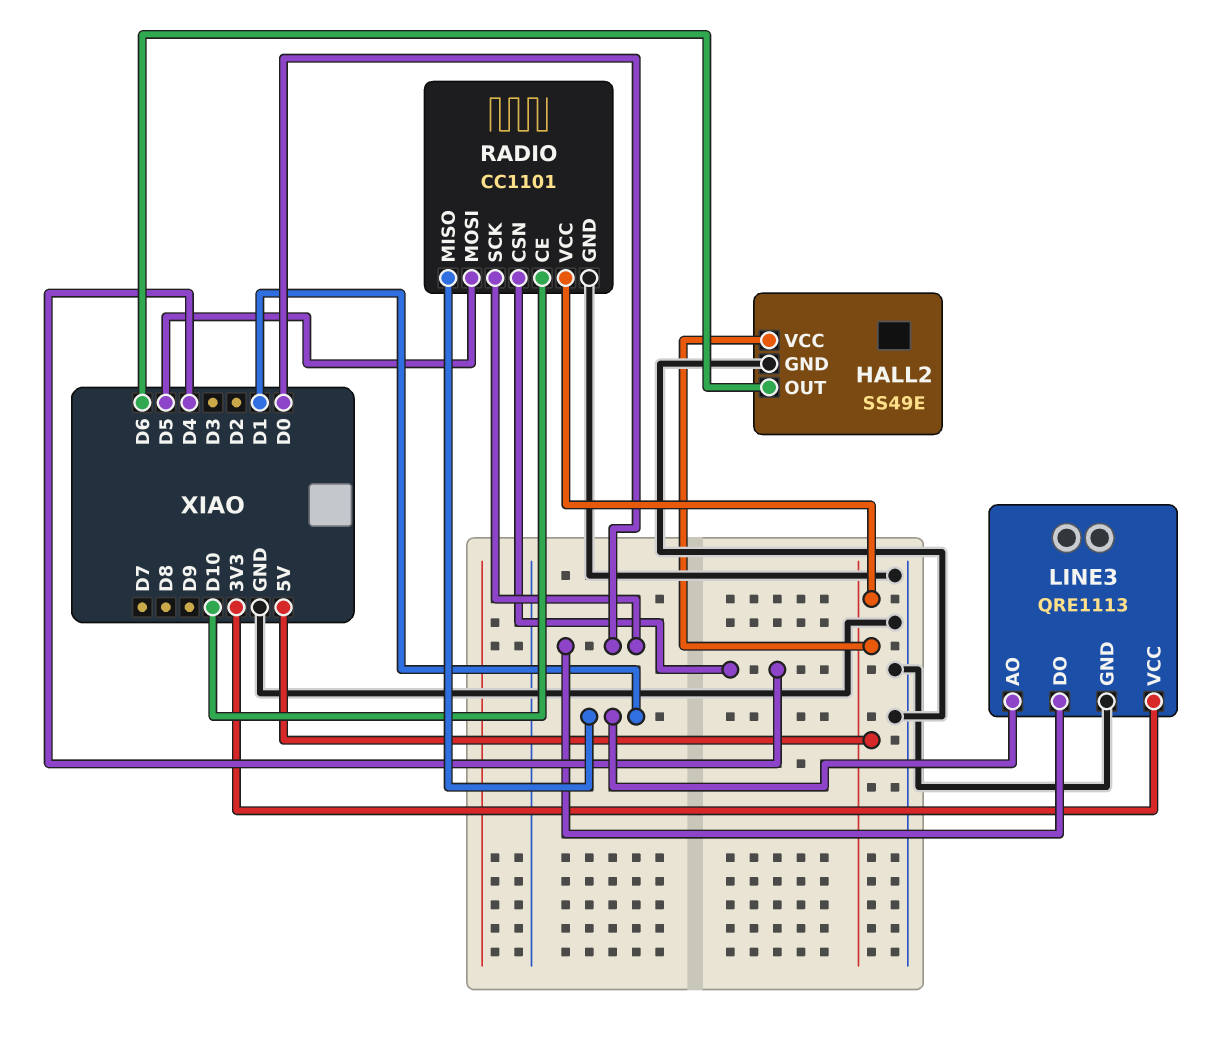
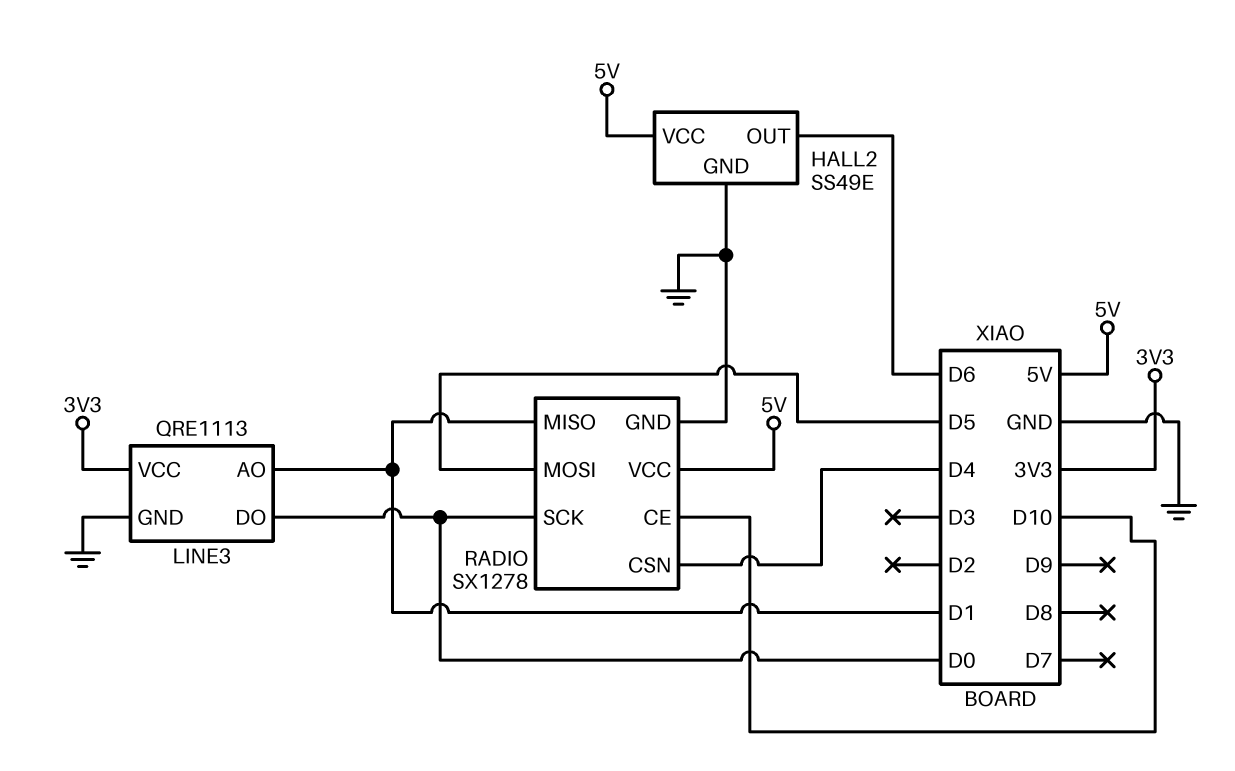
RADIO: CC1101 -> SX1278

